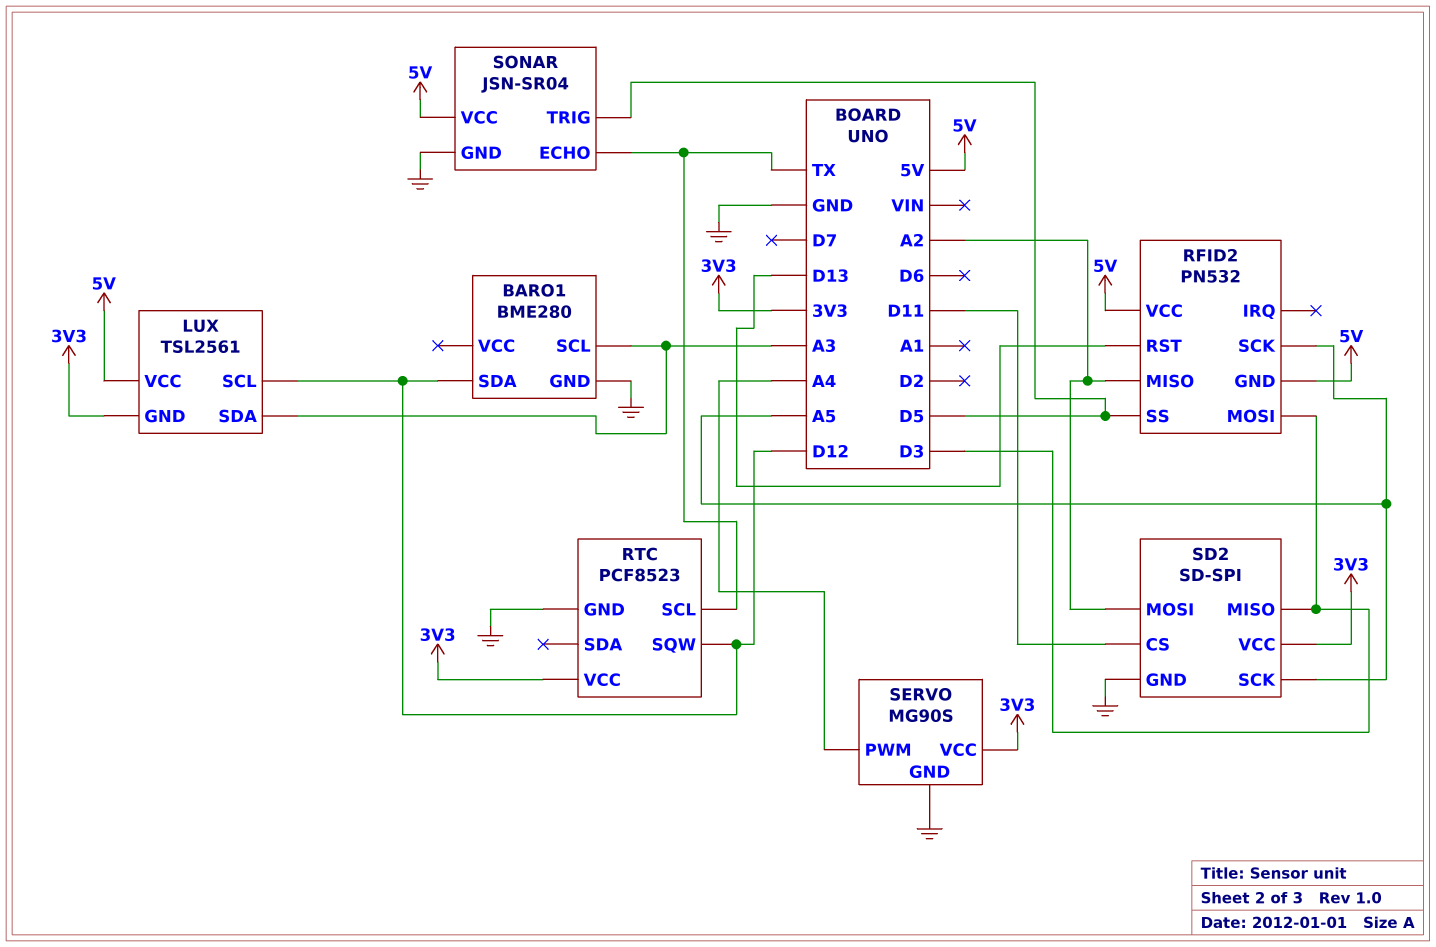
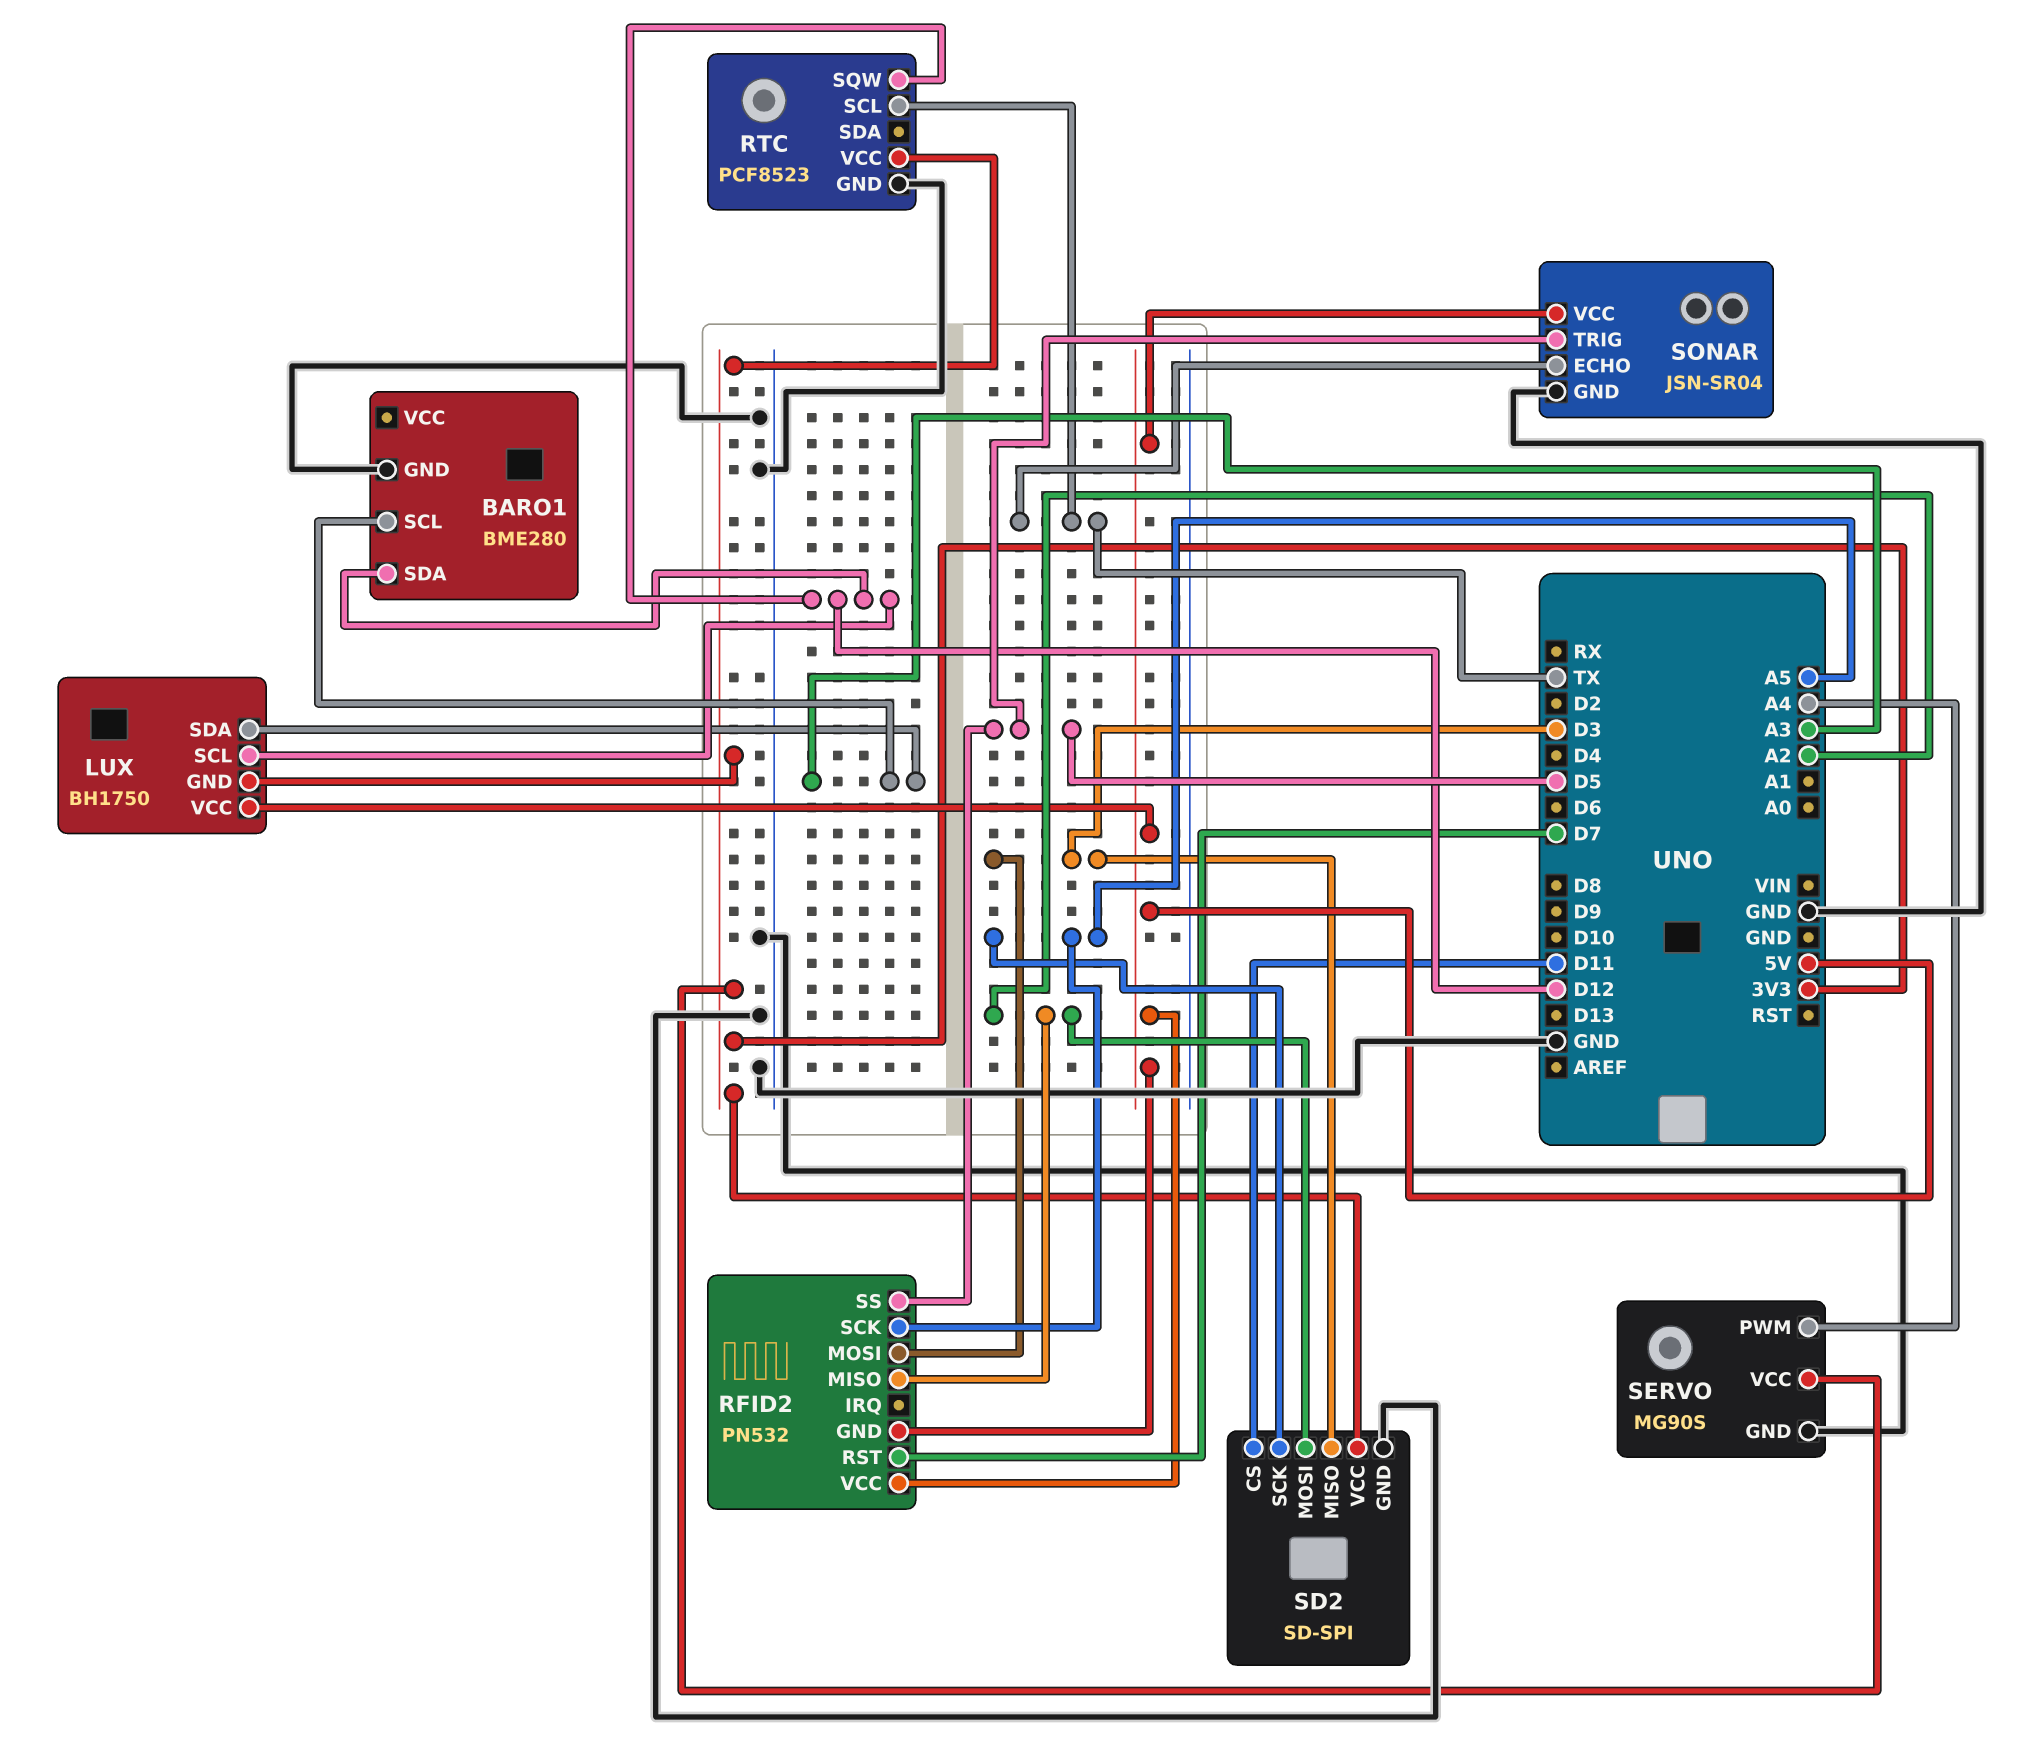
LUX: TSL2561 -> BH1750
RFID2 pin RST: D13 -> D7

